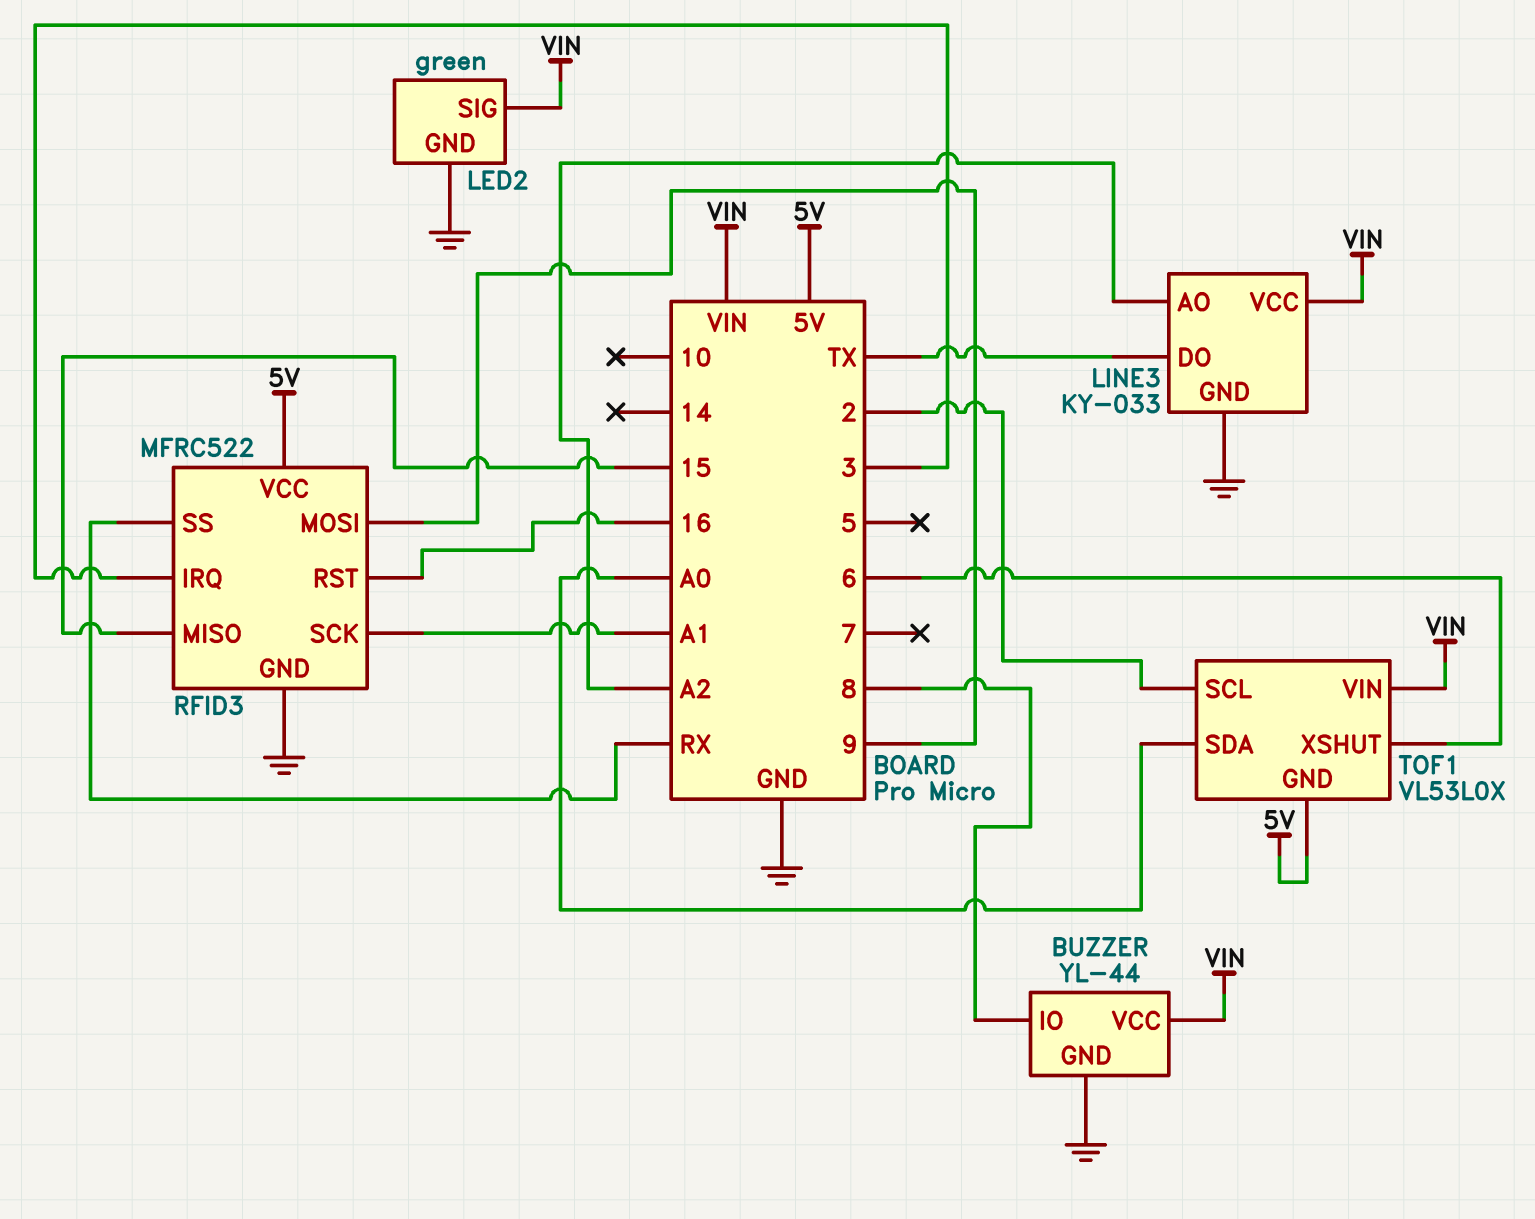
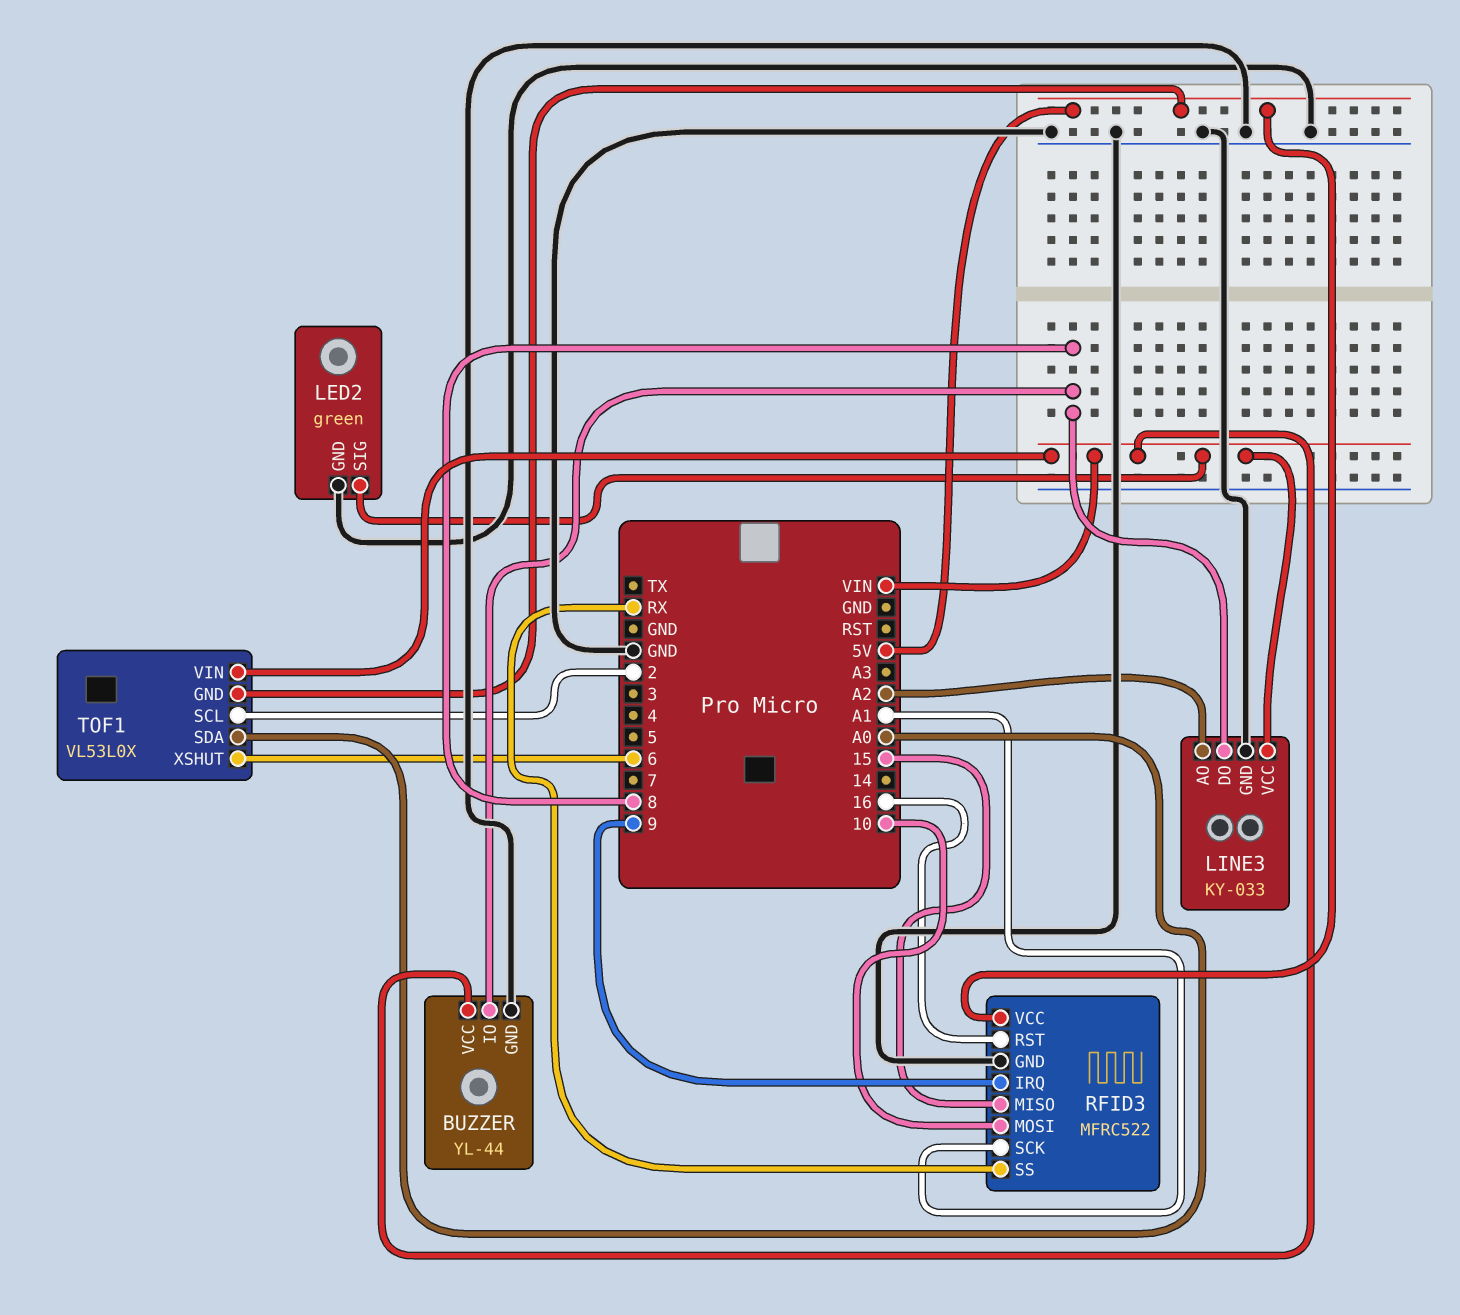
LINE3 pin DO: TX -> 8
RFID3 pin IRQ: 3 -> 9
RFID3 pin MOSI: 9 -> 10

